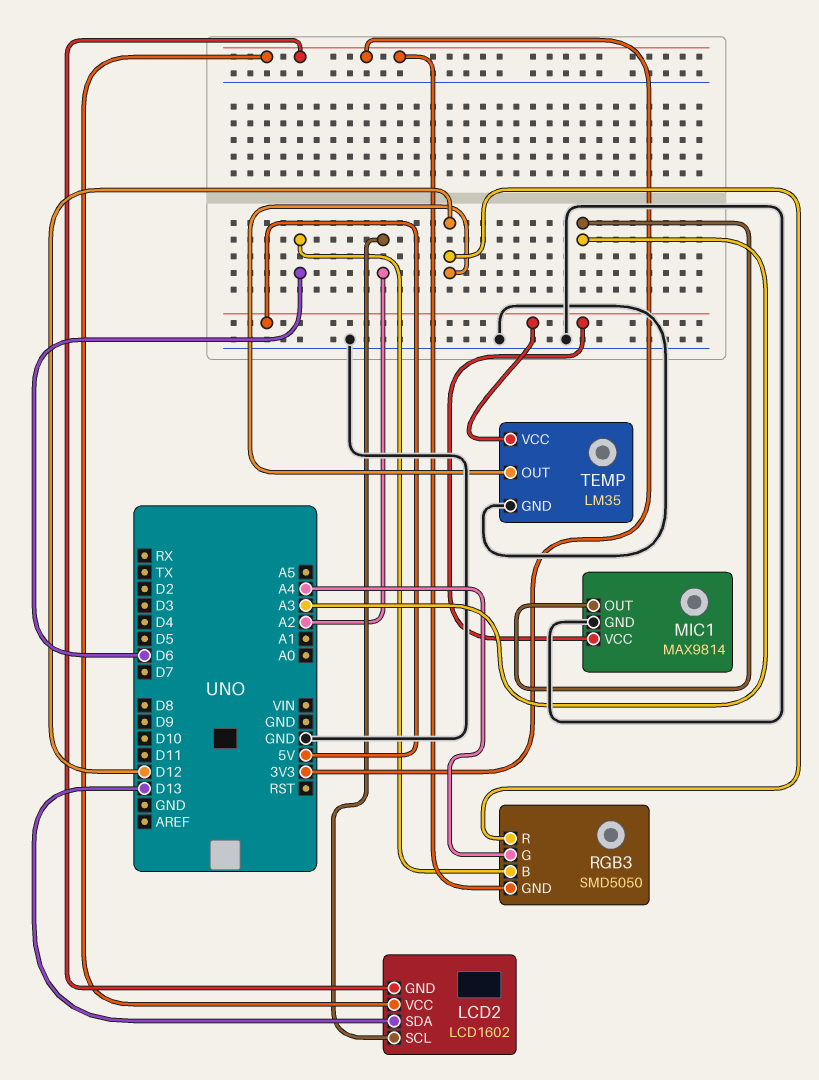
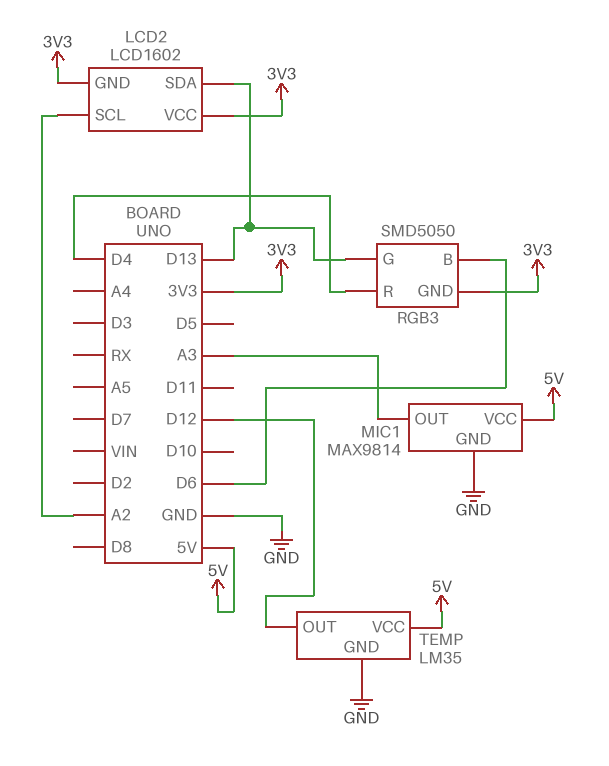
RGB3 pin G: A4 -> D13
RGB3 pin R: D12 -> D4

